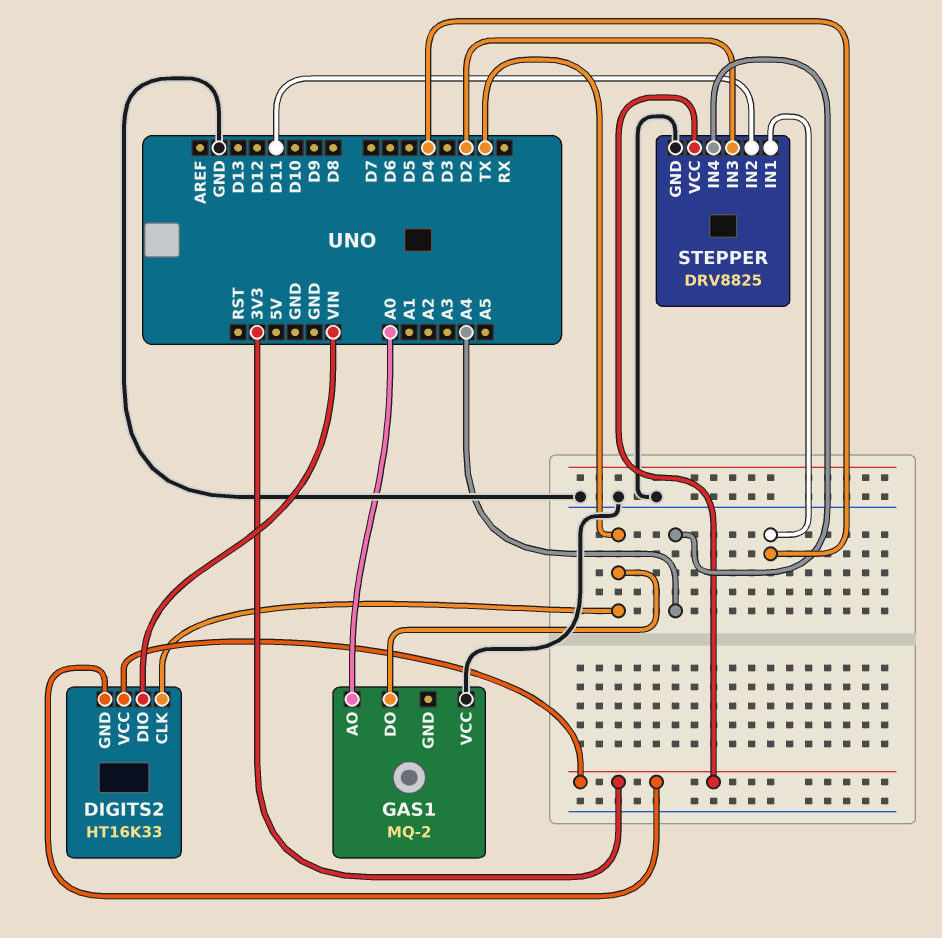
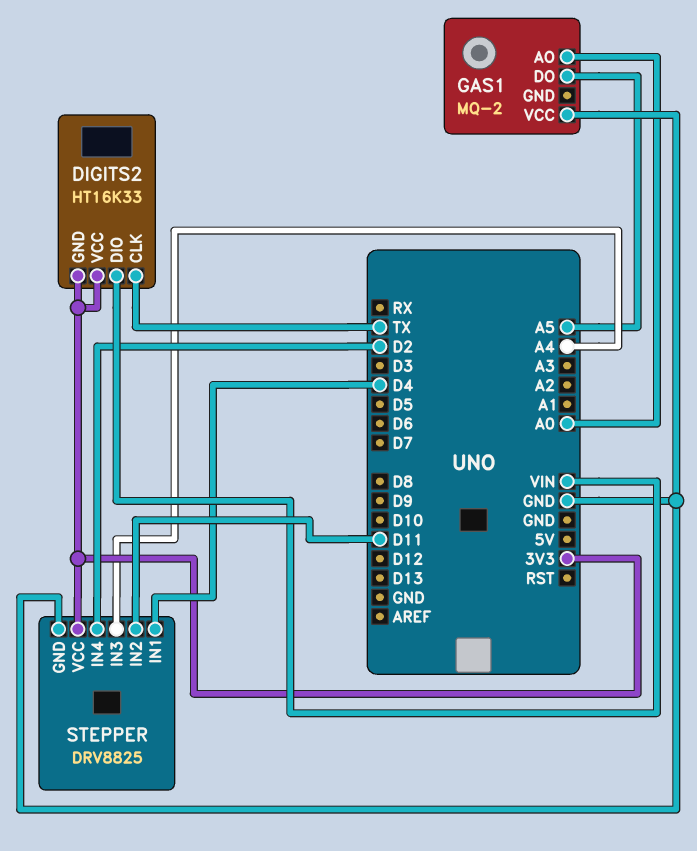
GAS1 pin DO: TX -> A5
STEPPER pin IN3: D2 -> A4
STEPPER pin IN4: A4 -> D2

